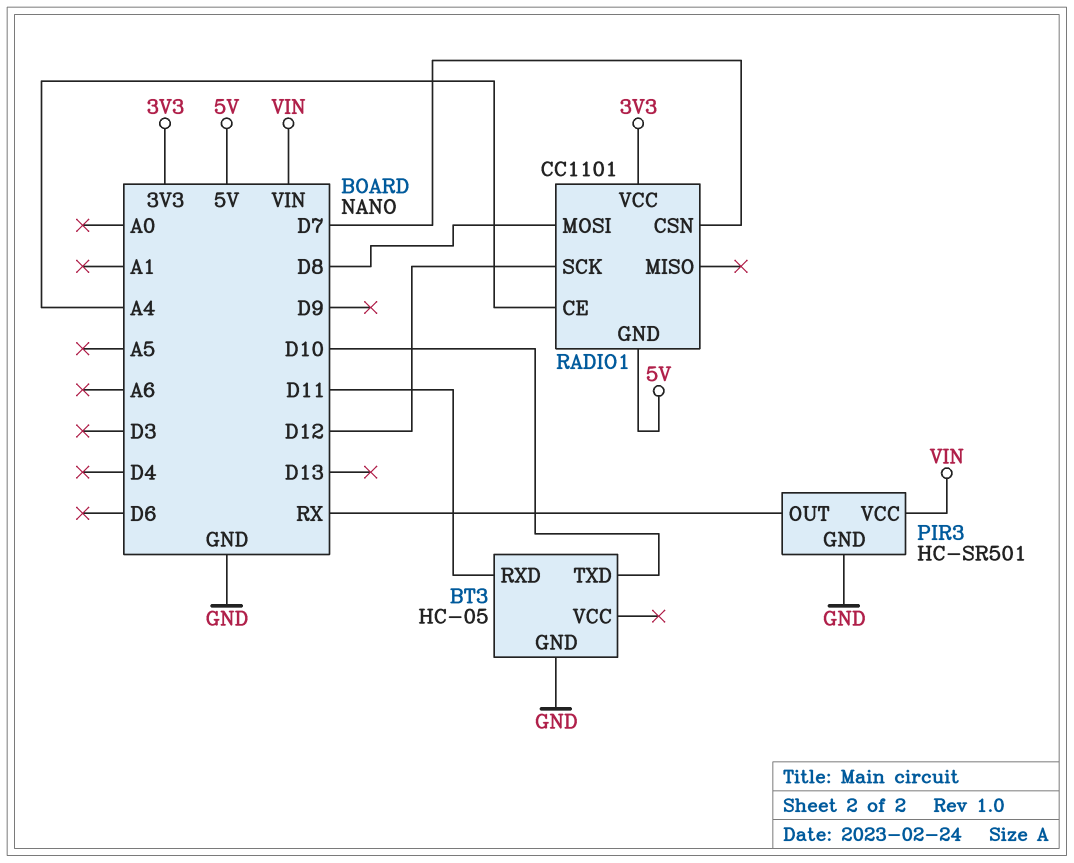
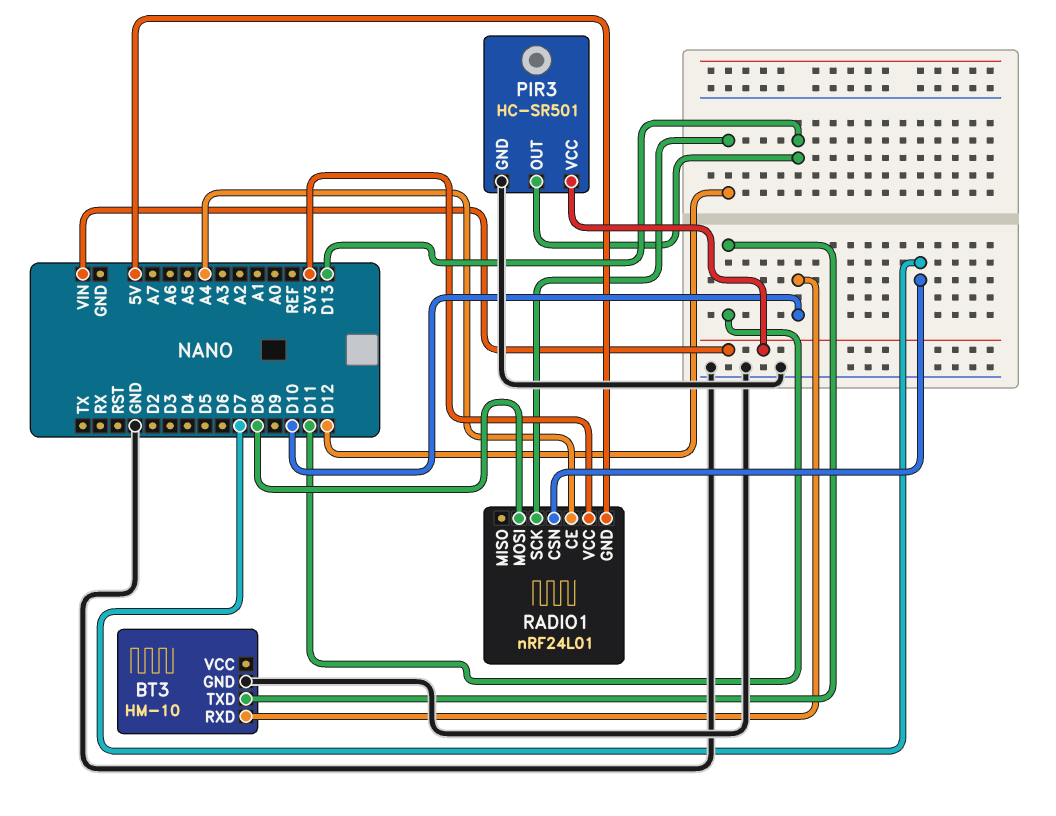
BT3: HC-05 -> HM-10
BT3 pin RXD: D11 -> D10
BT3 pin TXD: D10 -> D11
PIR3 pin OUT: RX -> D13
RADIO1: CC1101 -> nRF24L01

